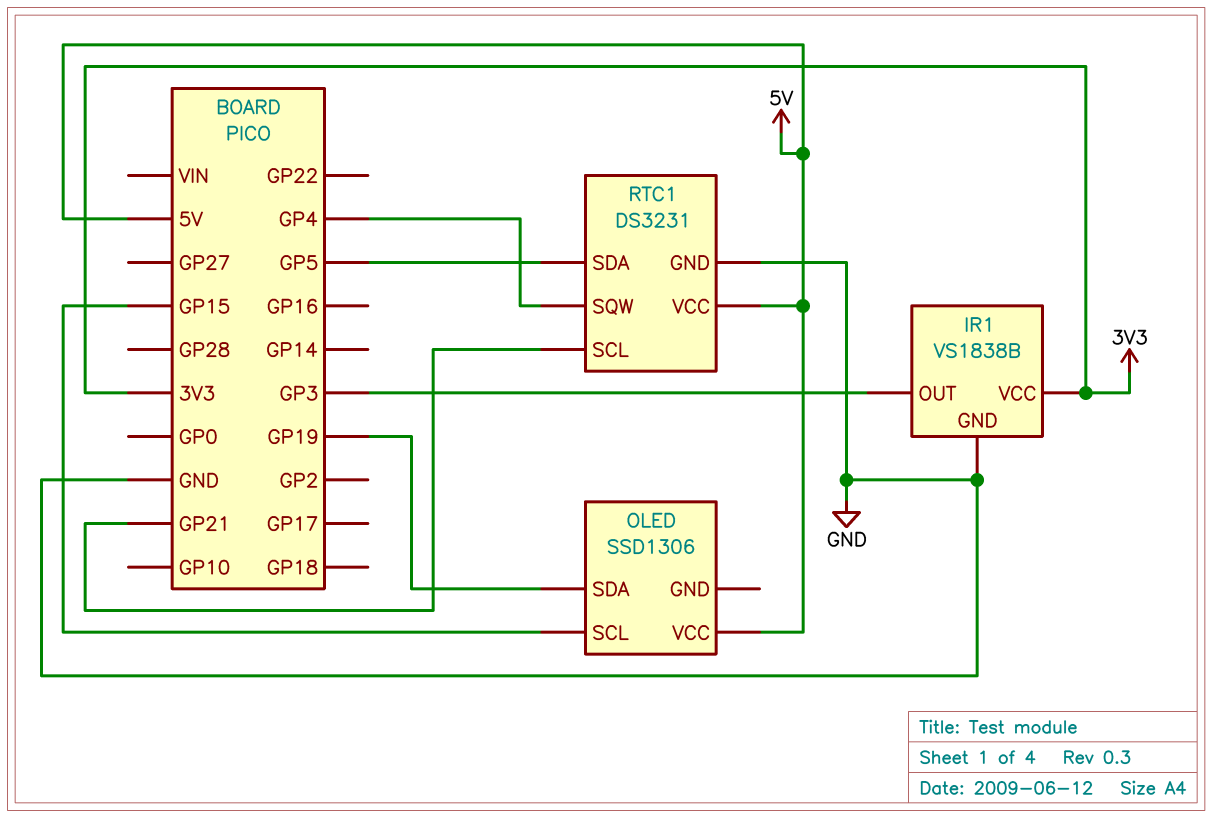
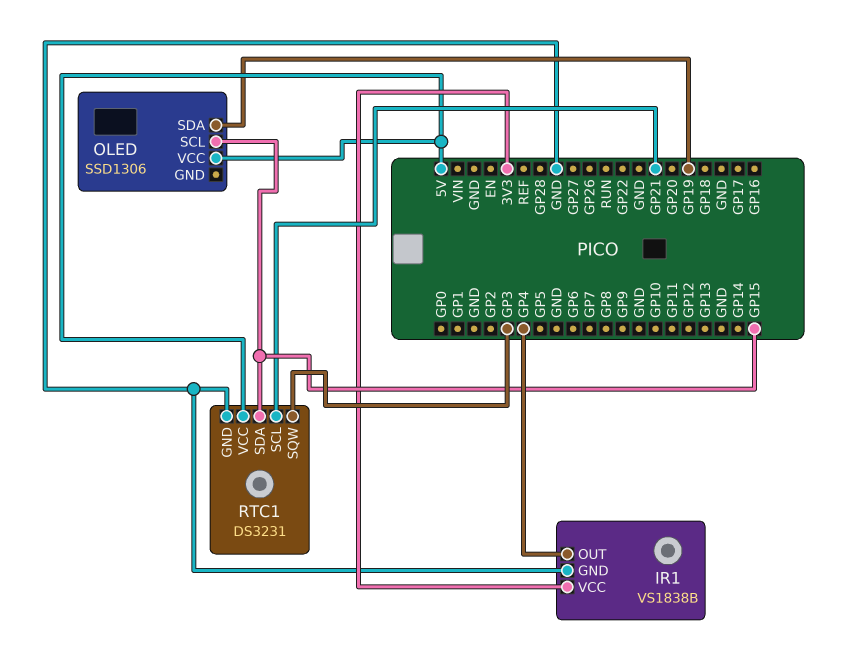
IR1 pin OUT: GP3 -> GP4
RTC1 pin SDA: GP5 -> GP15
RTC1 pin SQW: GP4 -> GP3

